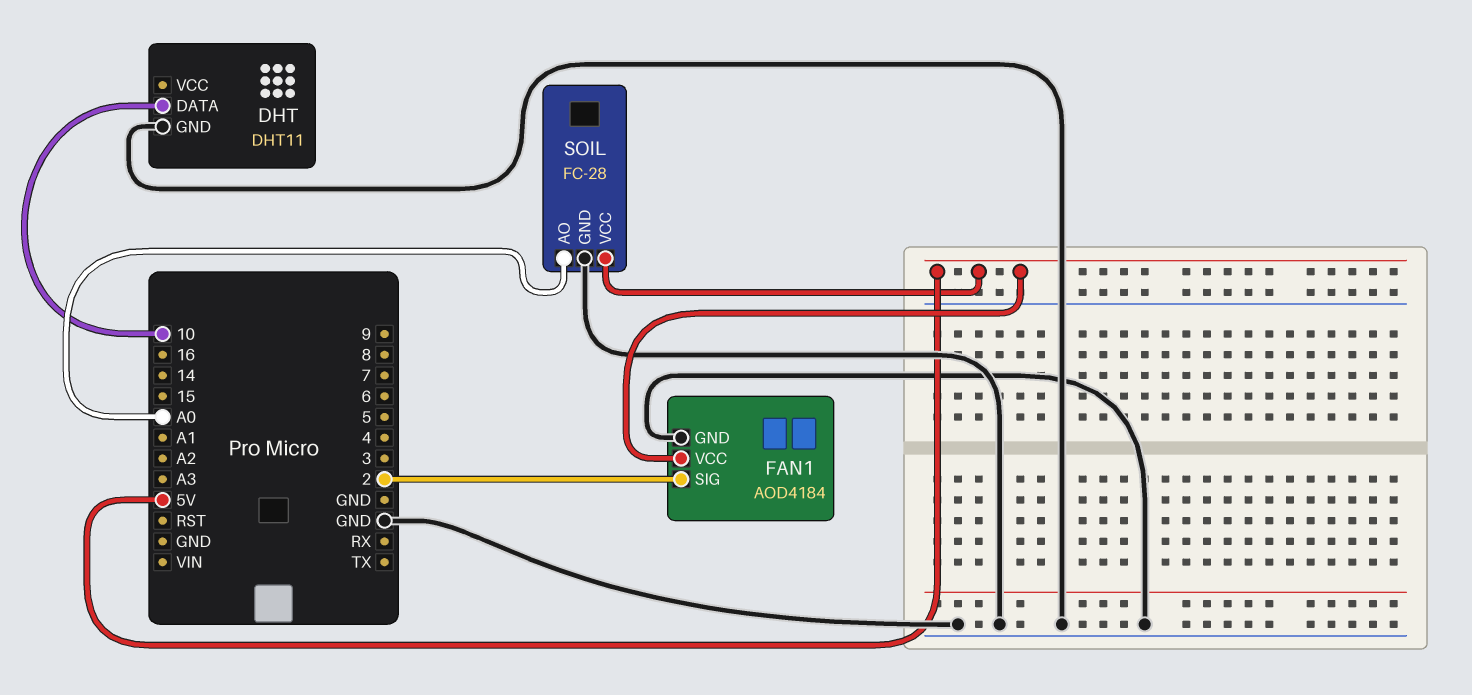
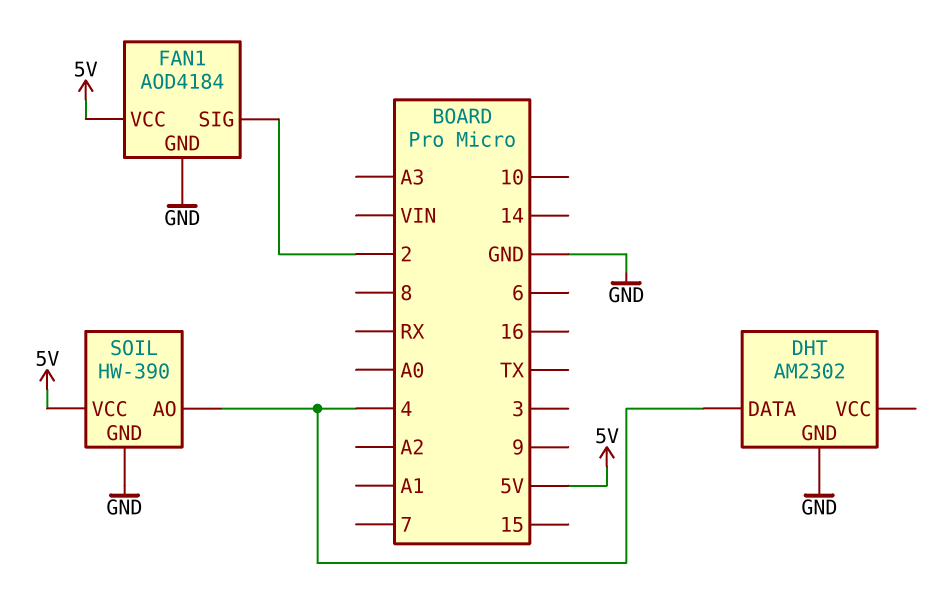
DHT: DHT11 -> AM2302
DHT pin DATA: 10 -> 4
SOIL: FC-28 -> HW-390
SOIL pin AO: A0 -> 4

